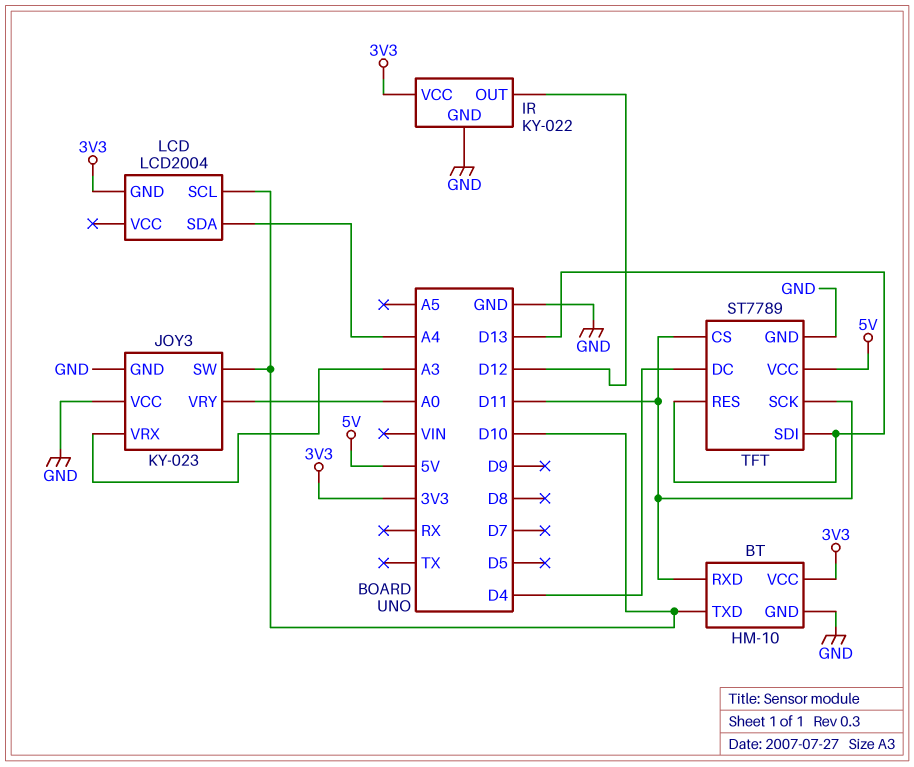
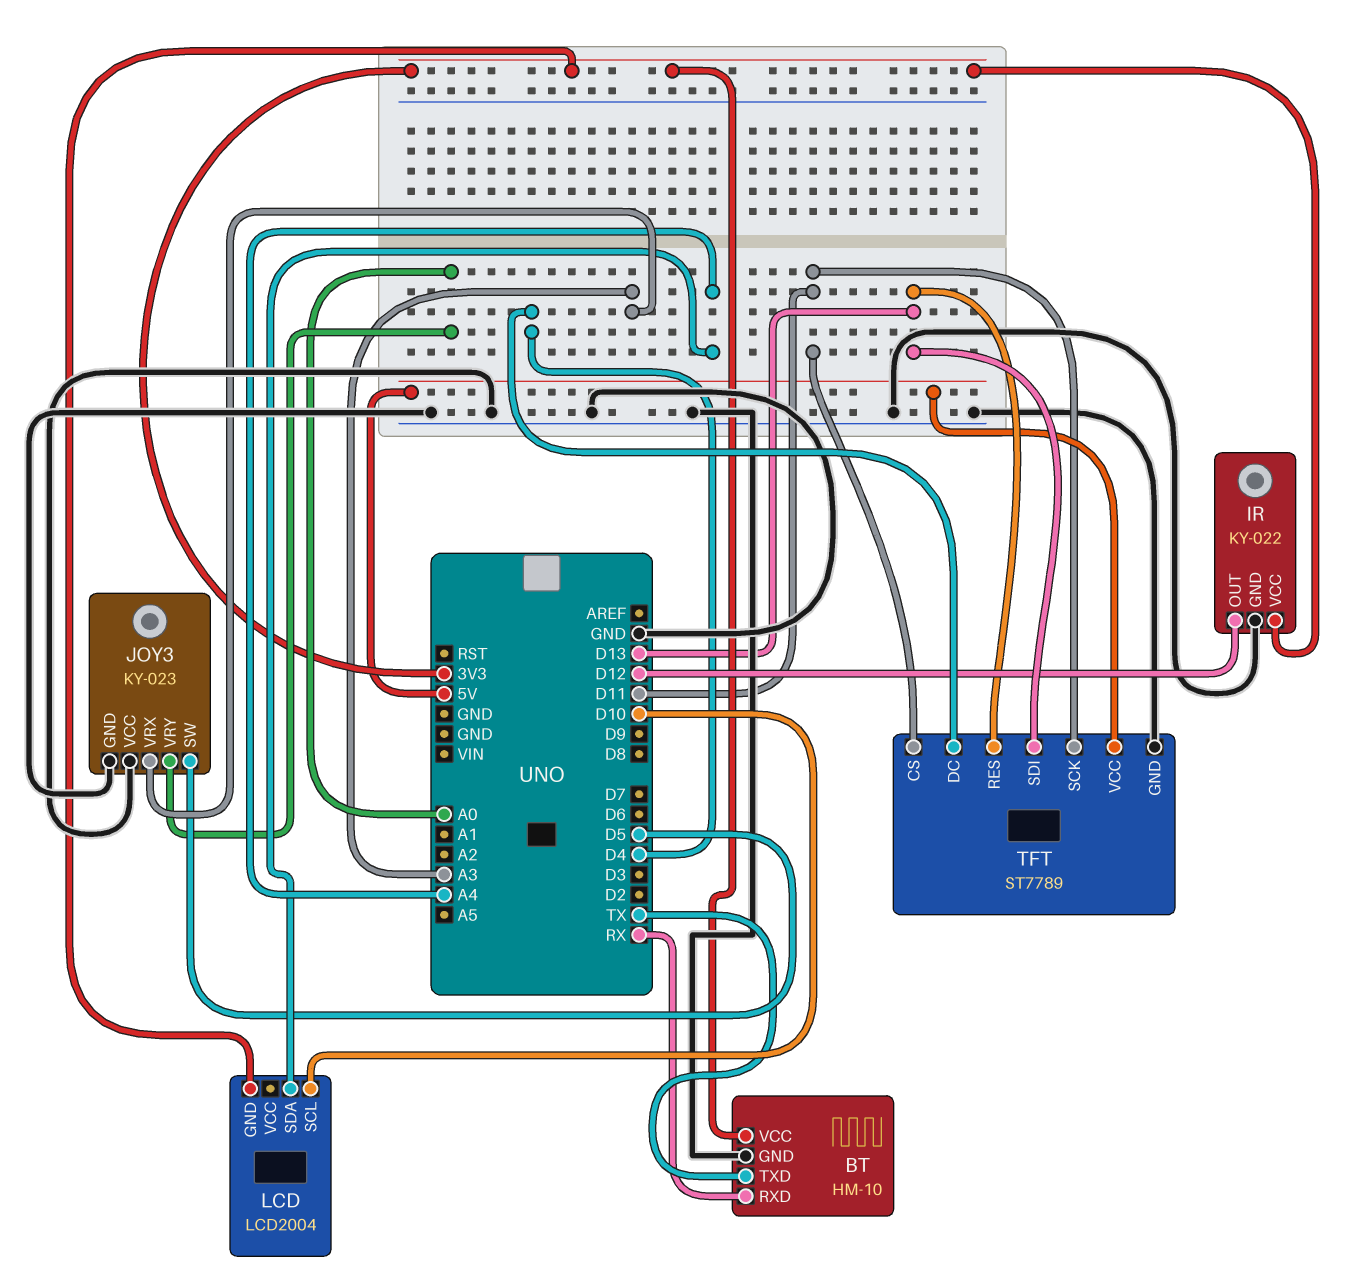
BT pin RXD: D11 -> RX
BT pin TXD: D10 -> TX
JOY3 pin SW: D10 -> D5

